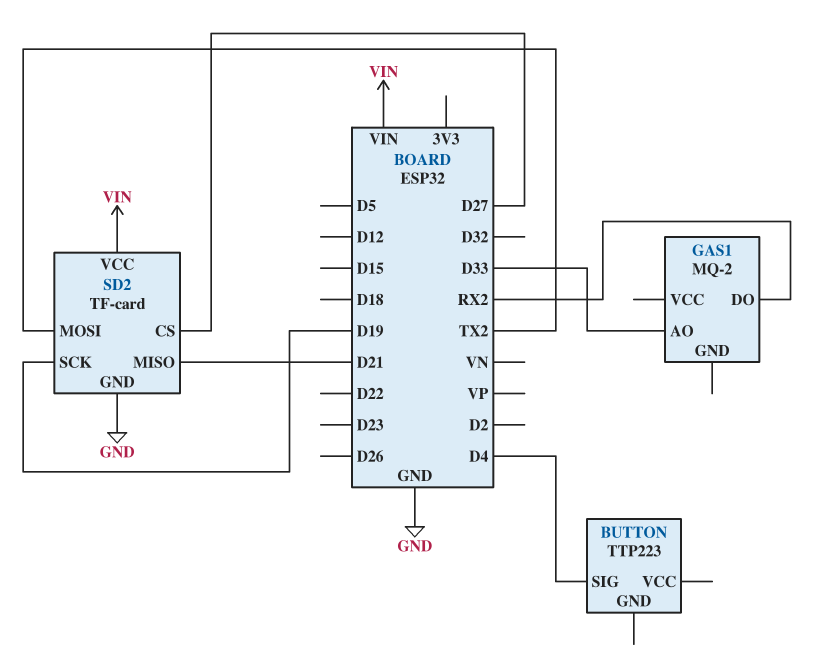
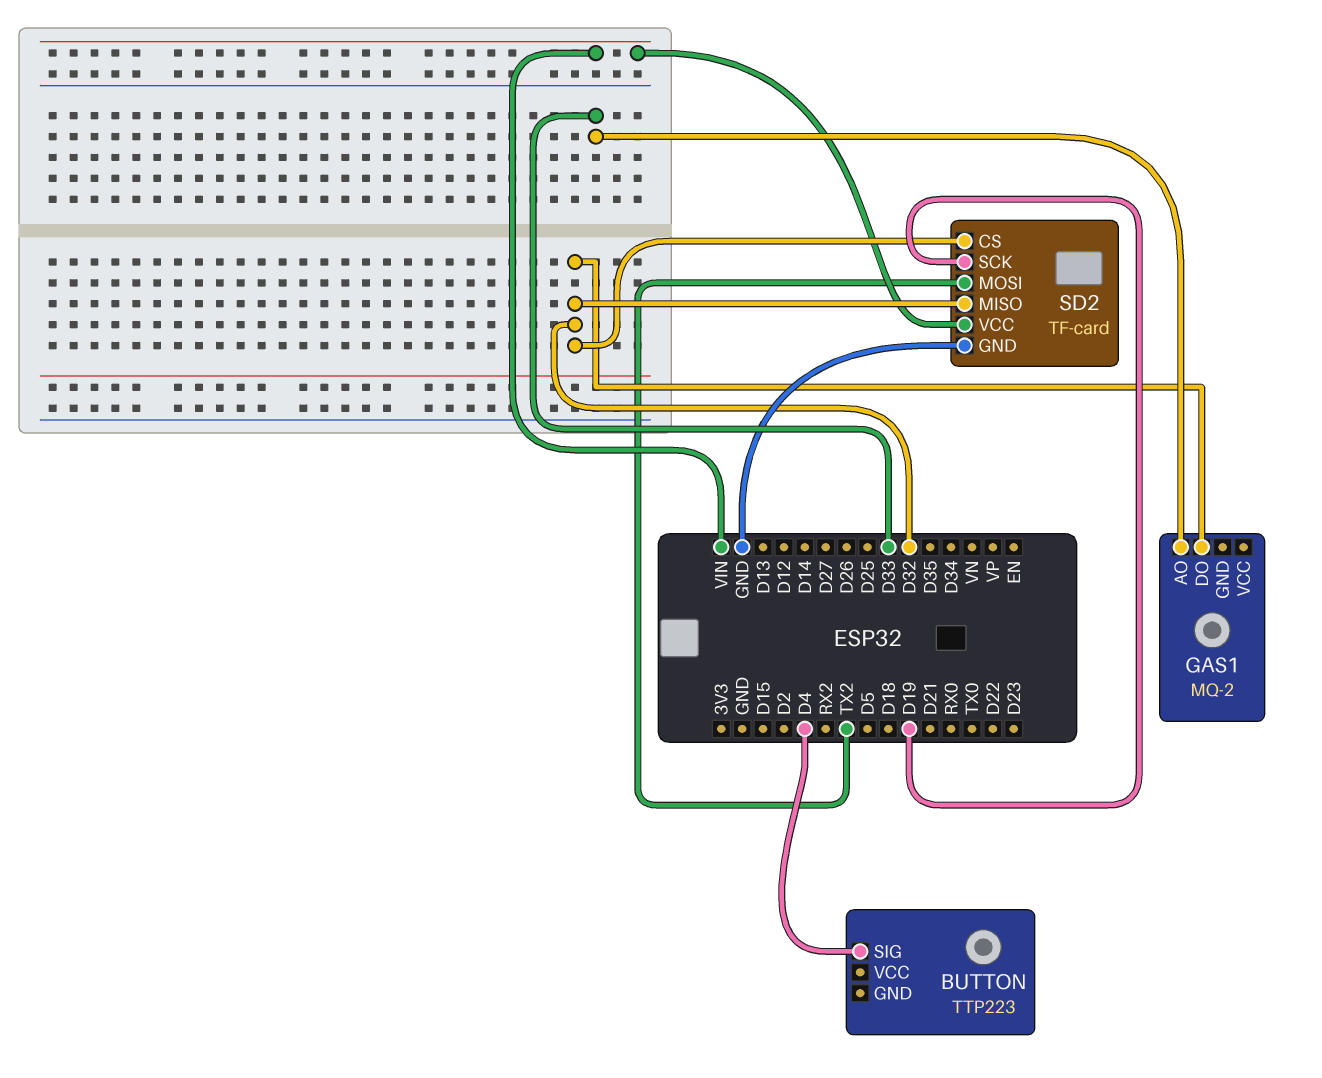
GAS1 pin DO: RX2 -> D32
SD2 pin CS: D27 -> D32
SD2 pin MISO: D21 -> D32

